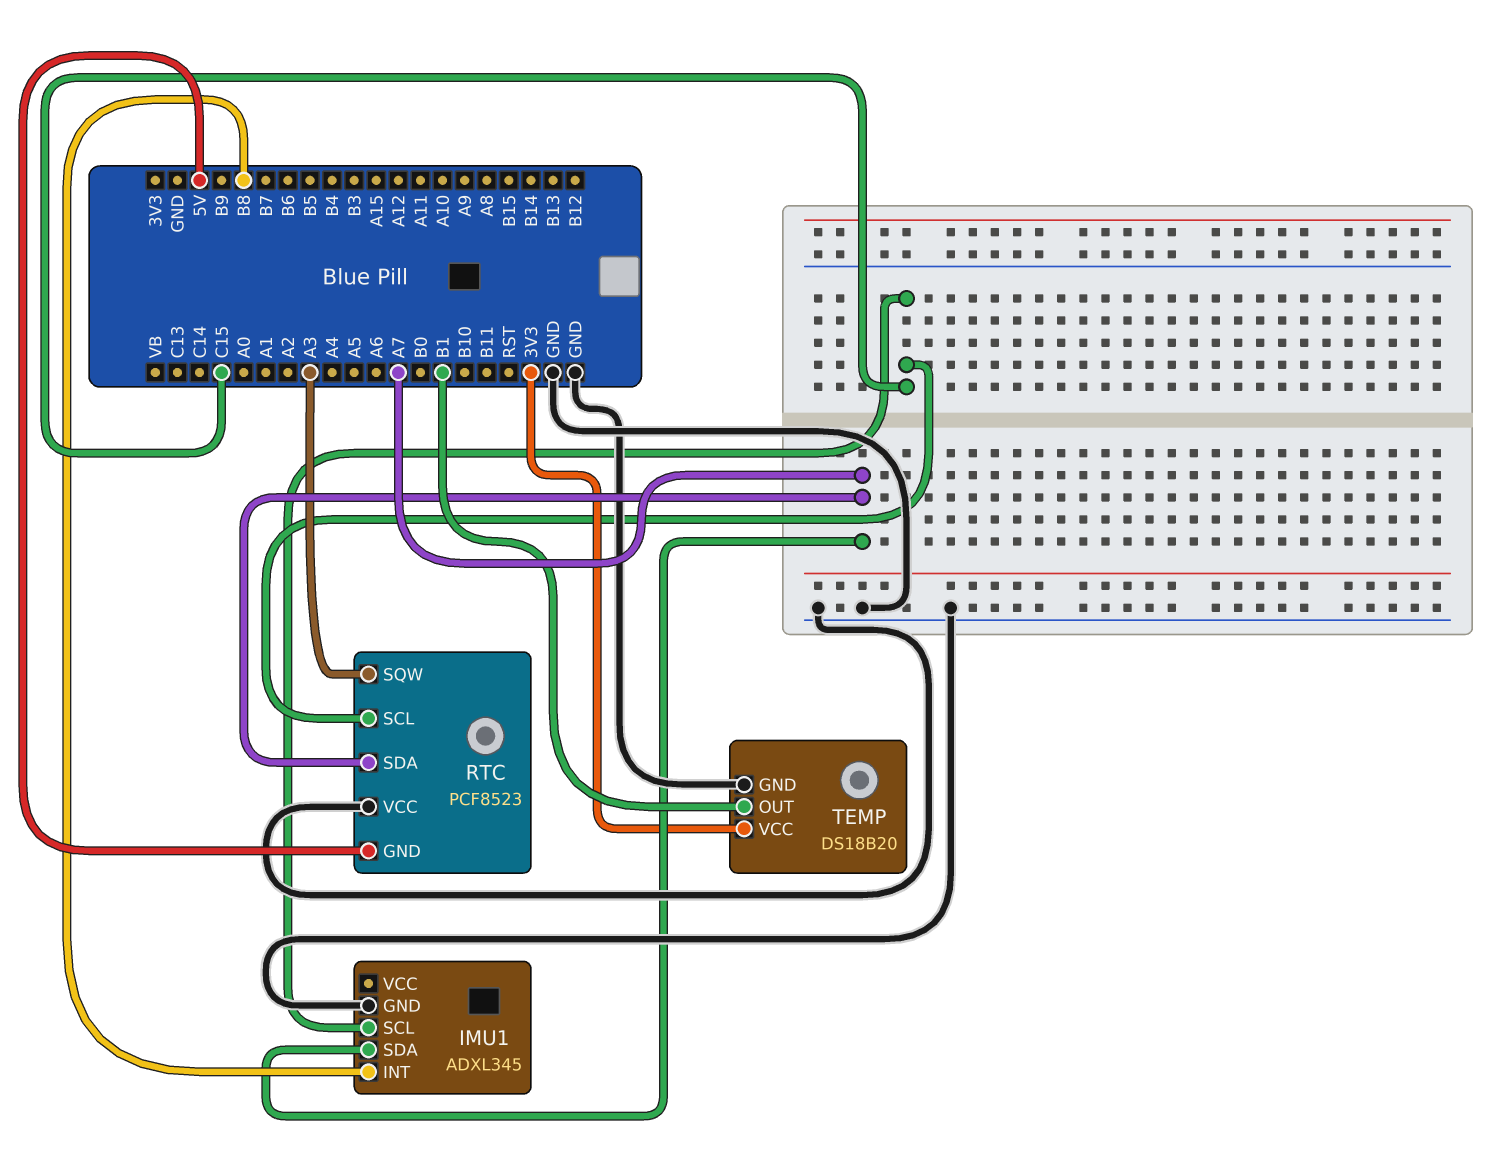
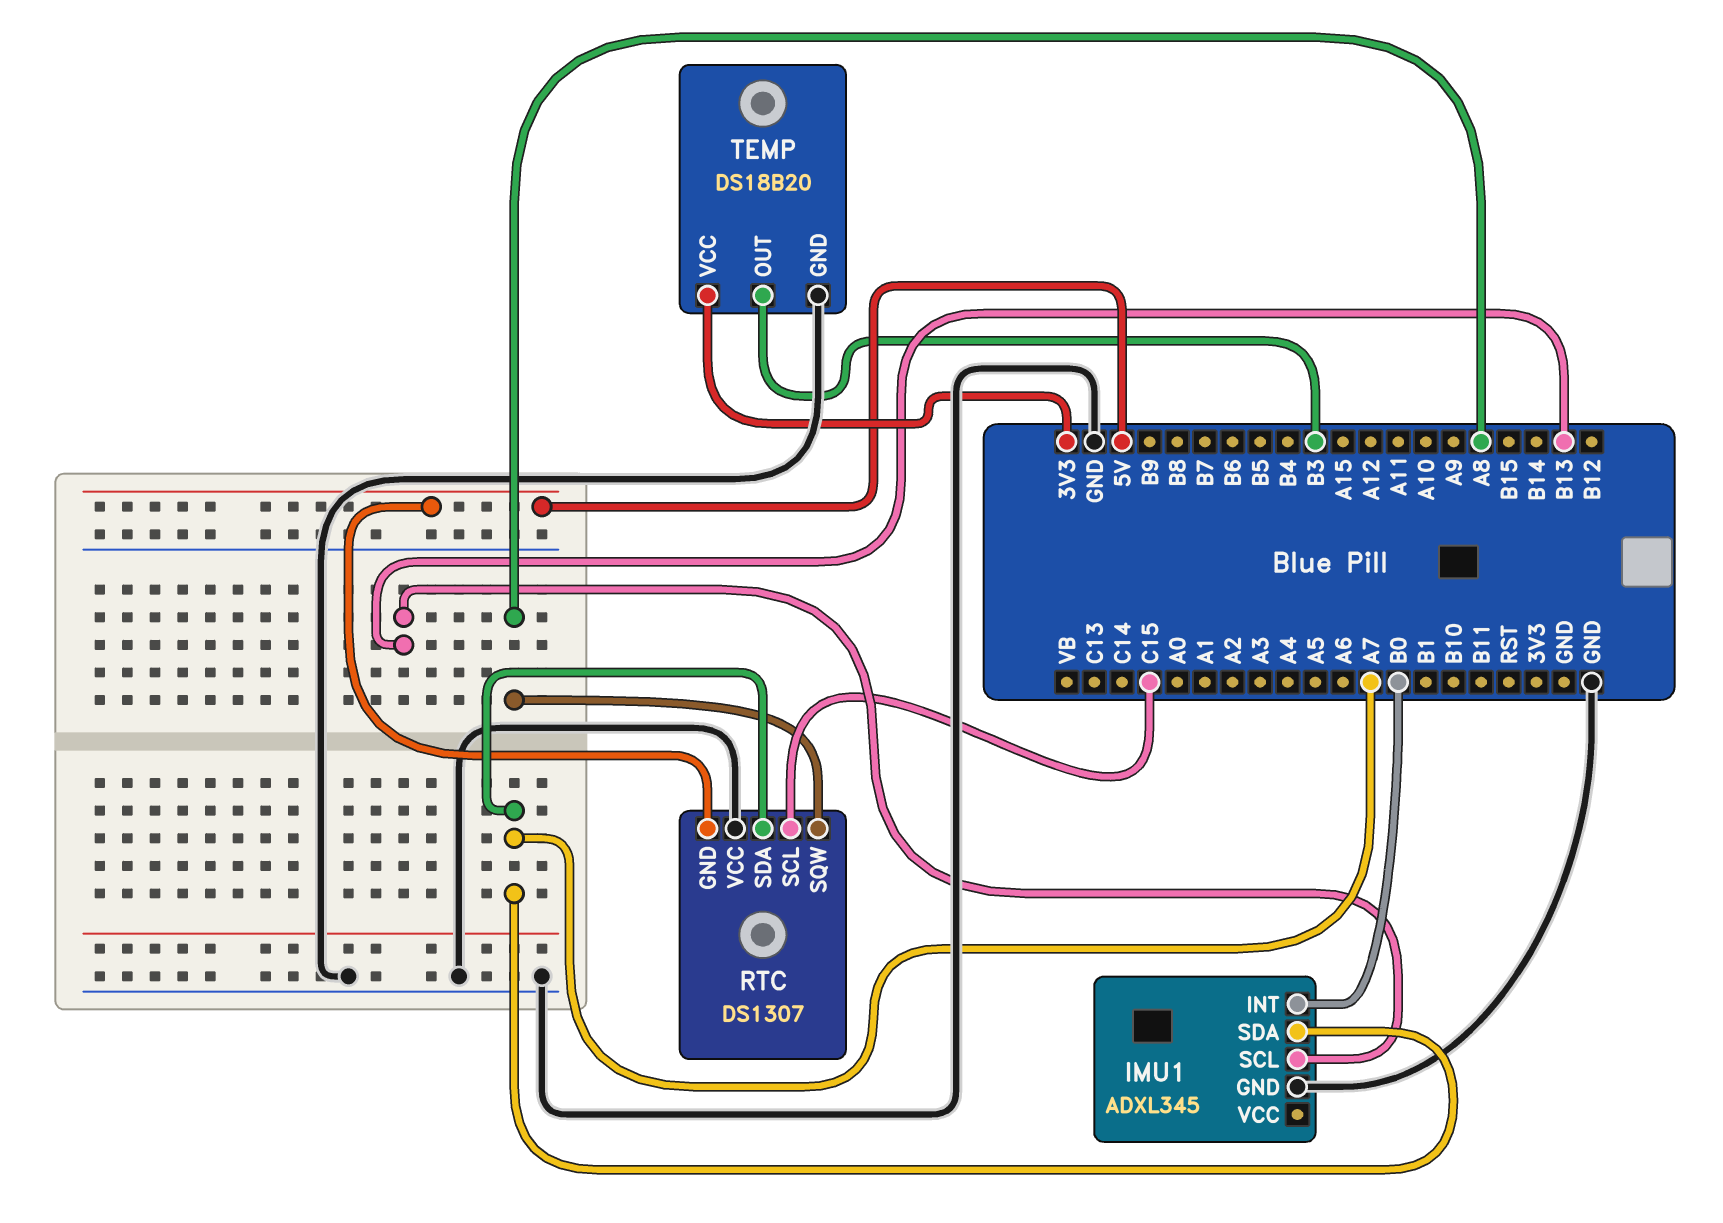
IMU1 pin INT: B8 -> B0
IMU1 pin SCL: C15 -> B13
RTC: PCF8523 -> DS1307
RTC pin SQW: A3 -> A8
TEMP pin OUT: B1 -> B3

